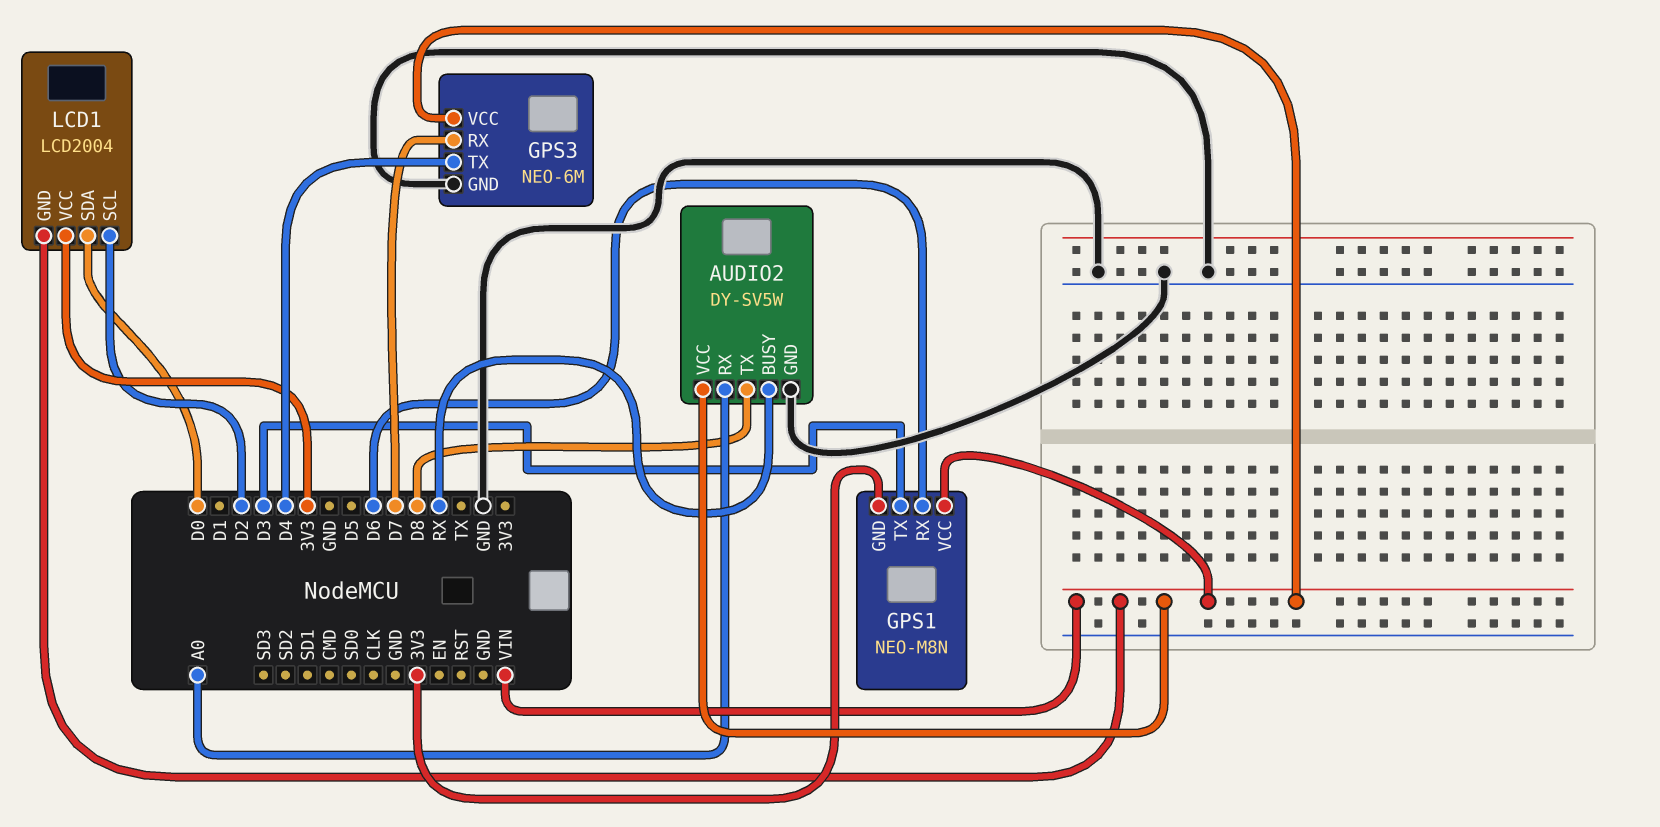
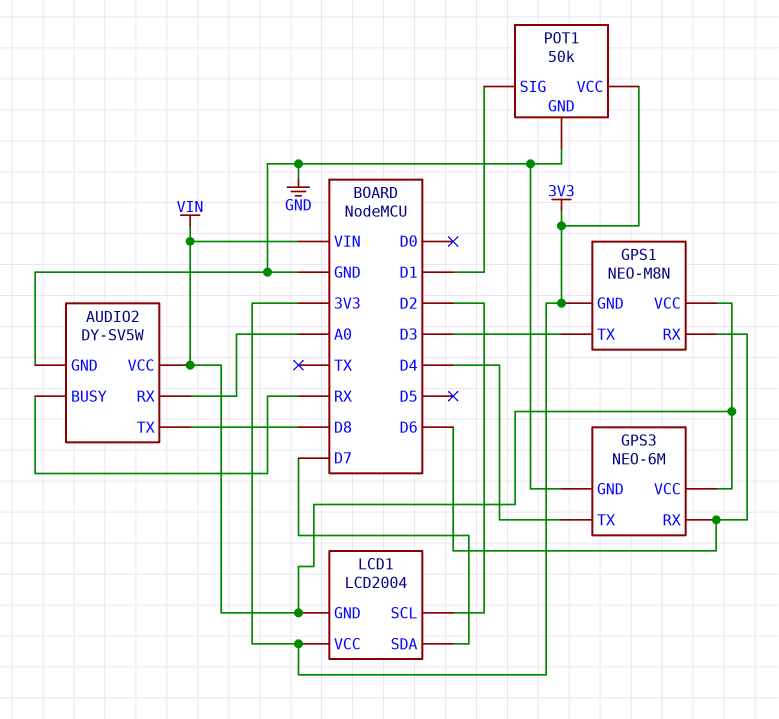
GPS3 pin RX: D7 -> D6
LCD1 pin SDA: D0 -> D7
POT1: none -> 50k
POT1 pin GND: none -> GND
POT1 pin SIG: none -> D1
POT1 pin VCC: none -> 3V3

